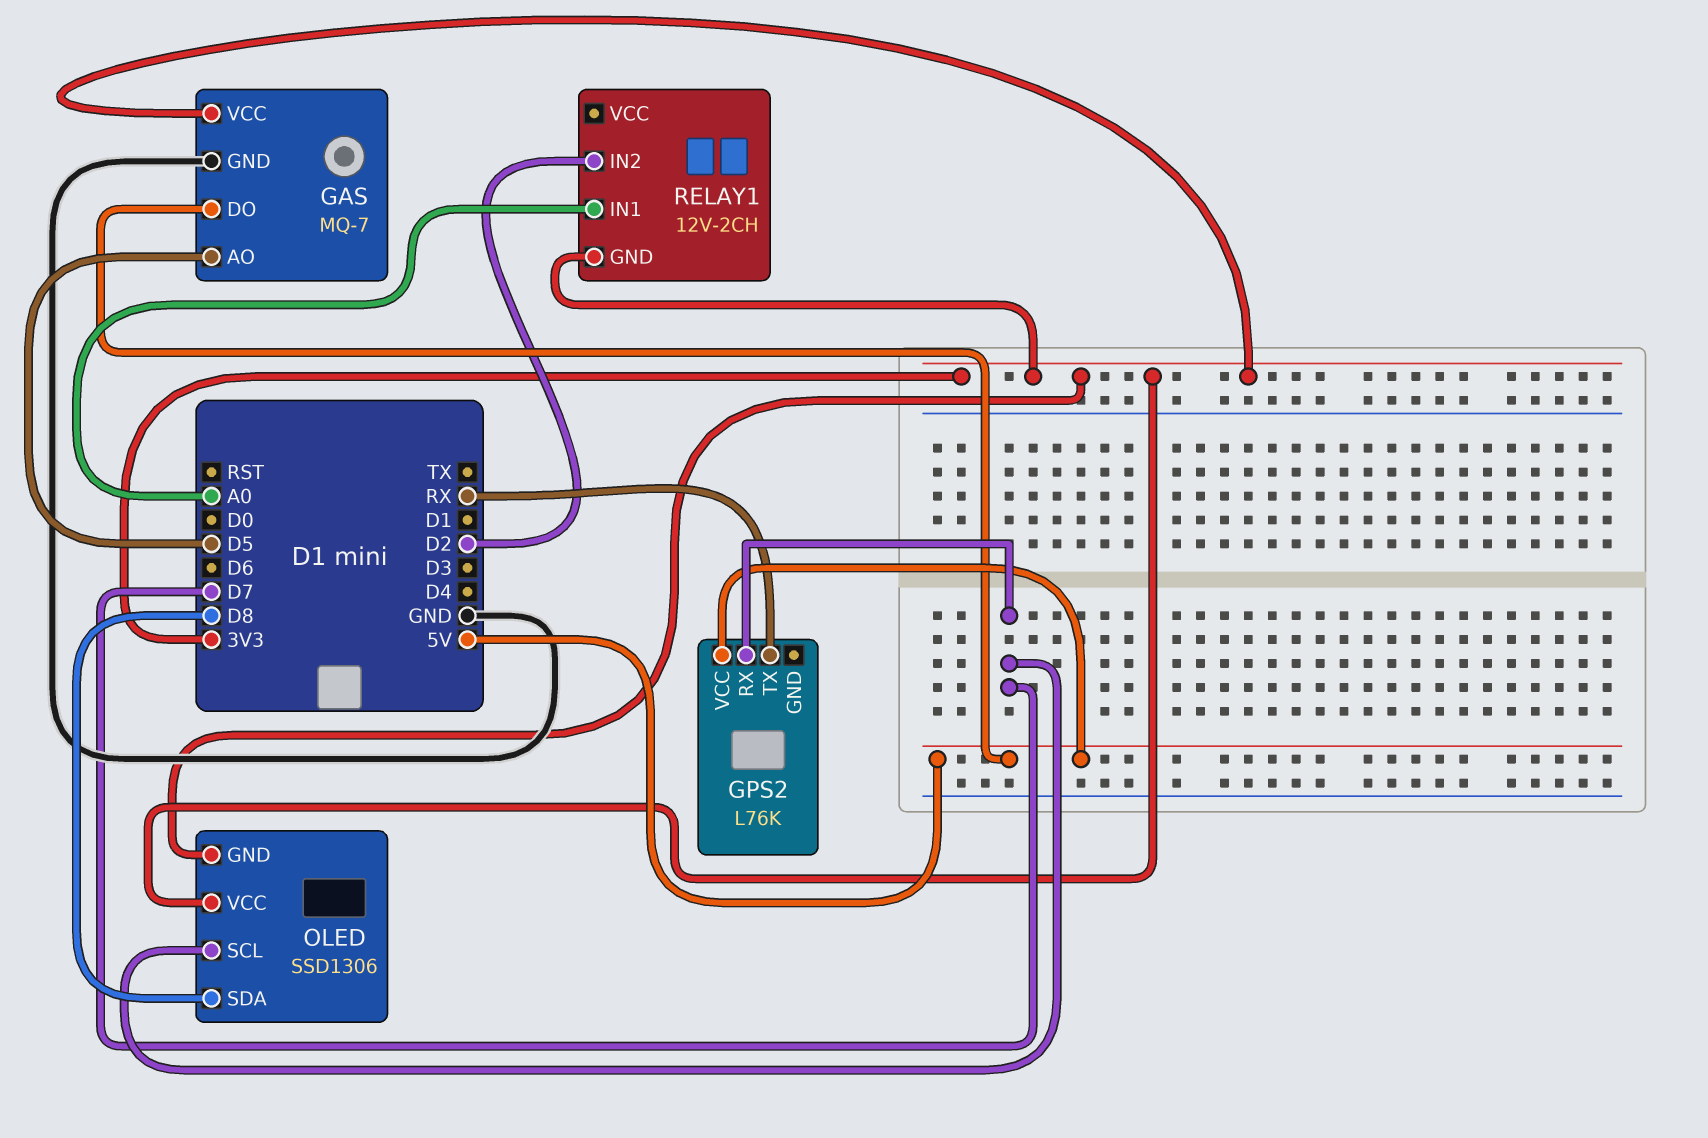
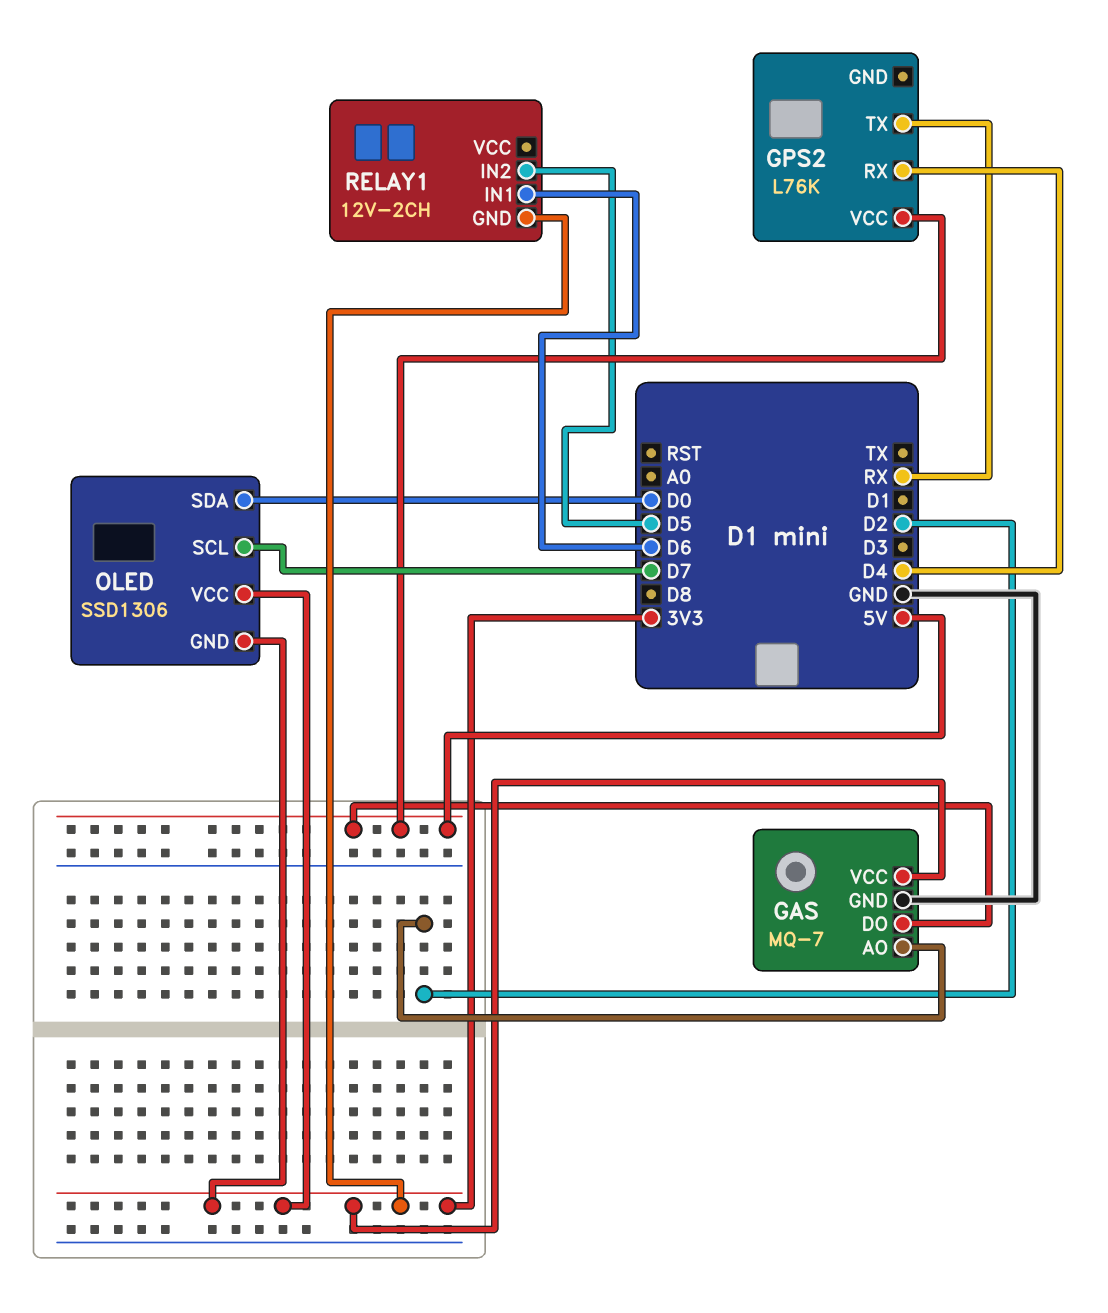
GAS pin AO: D5 -> D2
GPS2 pin RX: D7 -> D4
OLED pin SDA: D8 -> D0
RELAY1 pin IN1: A0 -> D6
RELAY1 pin IN2: D2 -> D5

